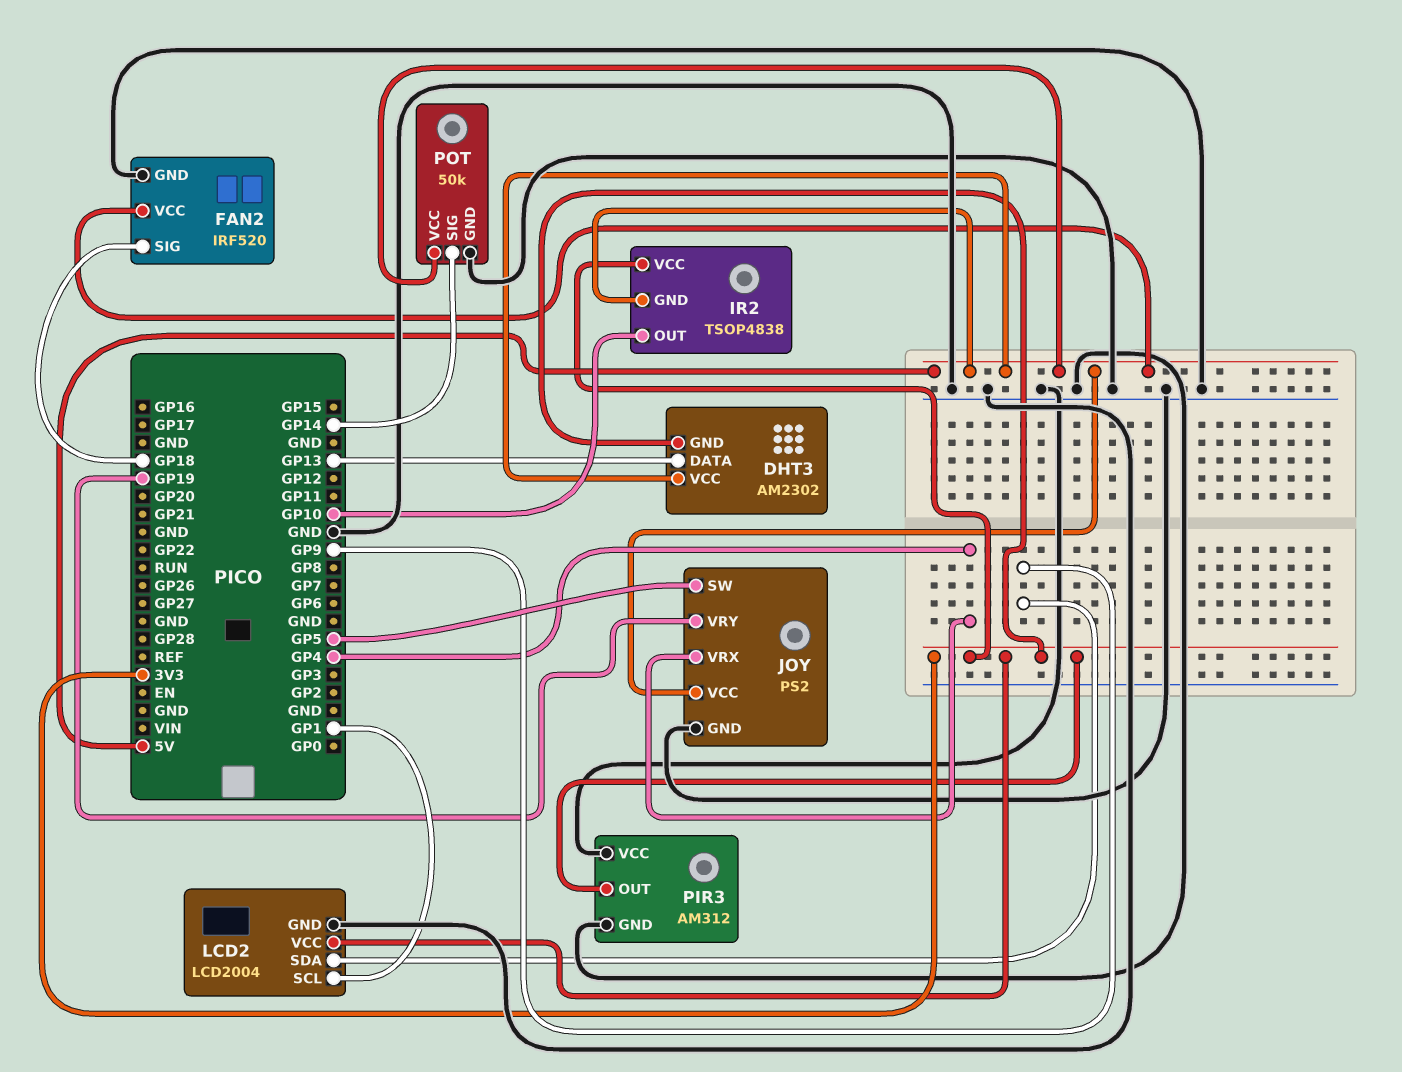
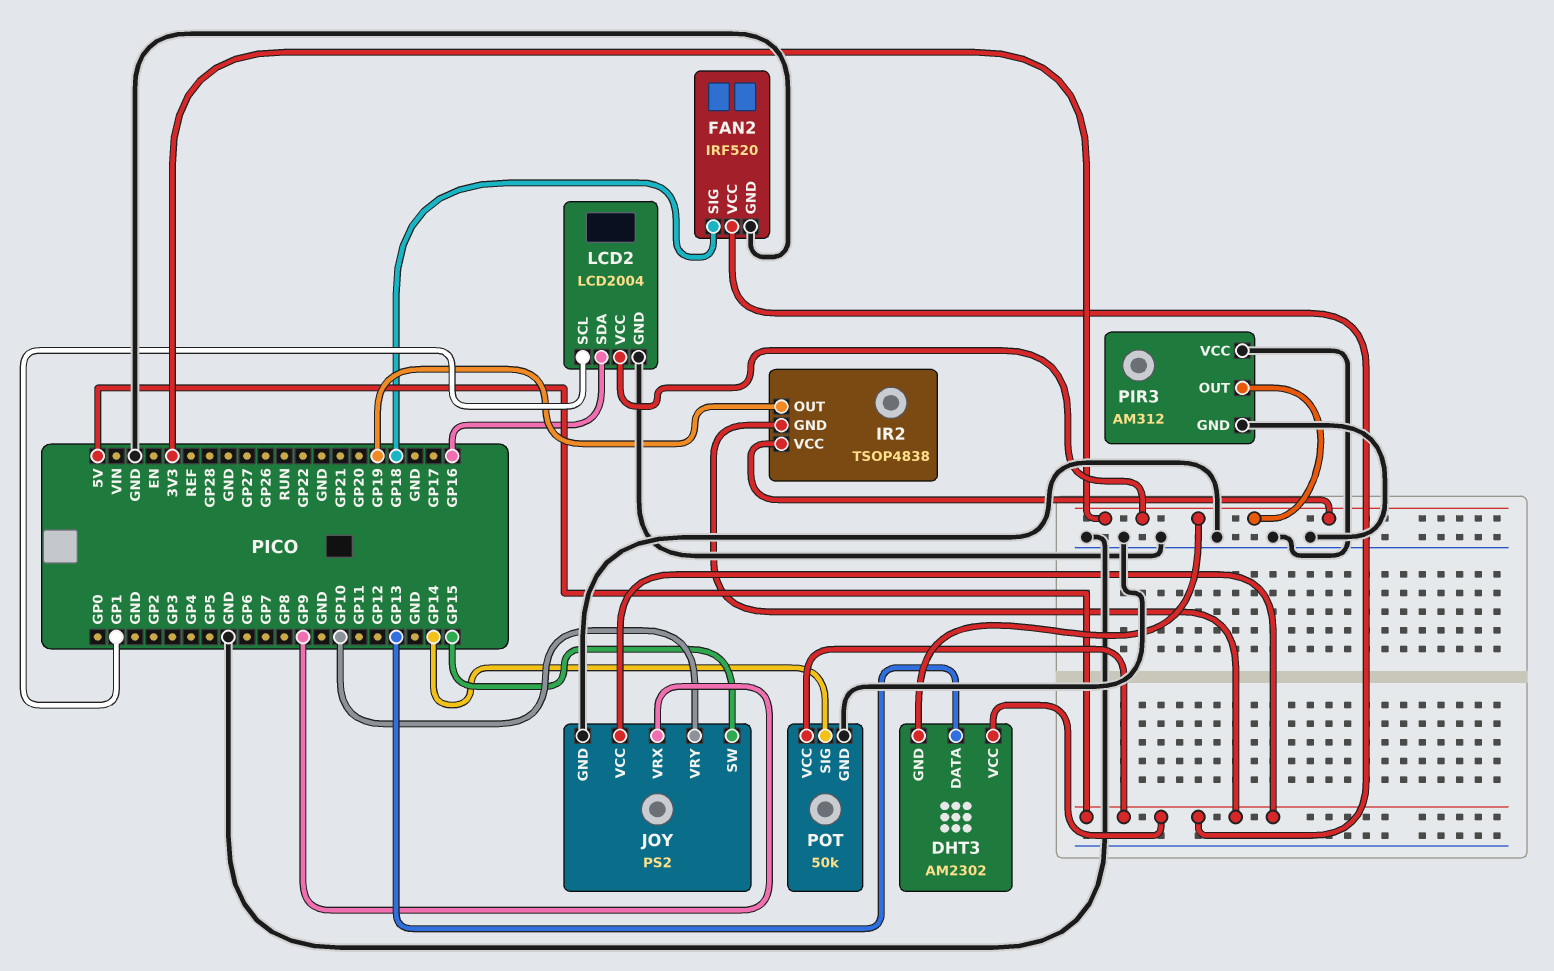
IR2 pin OUT: GP10 -> GP19
JOY pin SW: GP5 -> GP15
JOY pin VRX: GP4 -> GP9
JOY pin VRY: GP19 -> GP10
LCD2 pin SDA: GP9 -> GP16

